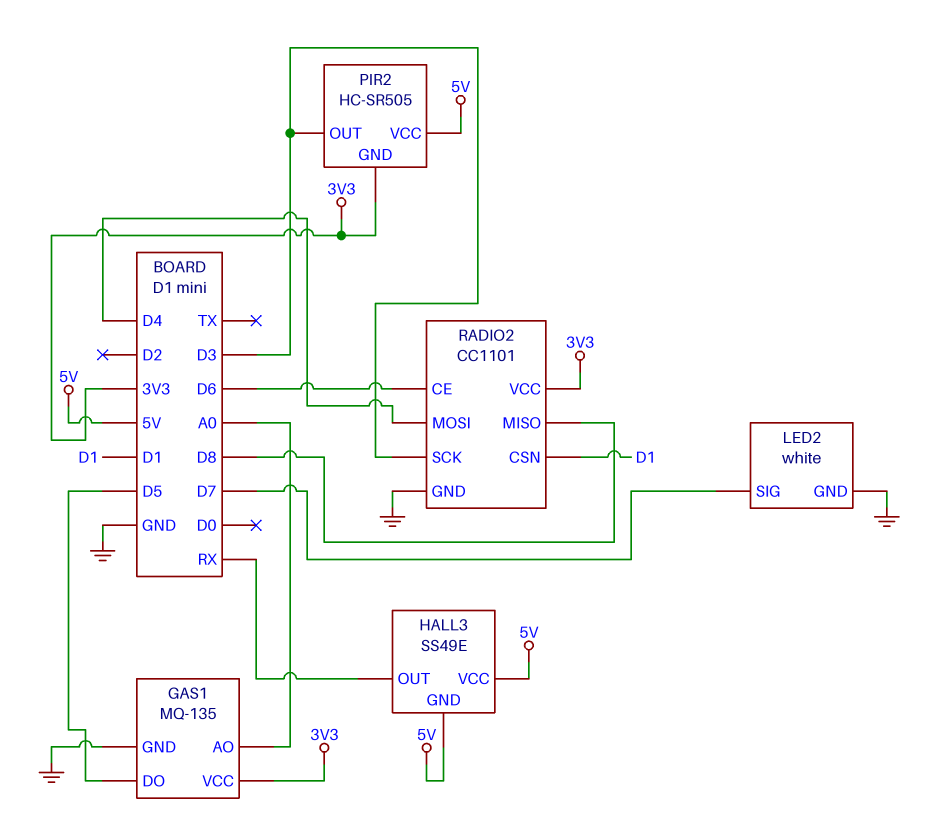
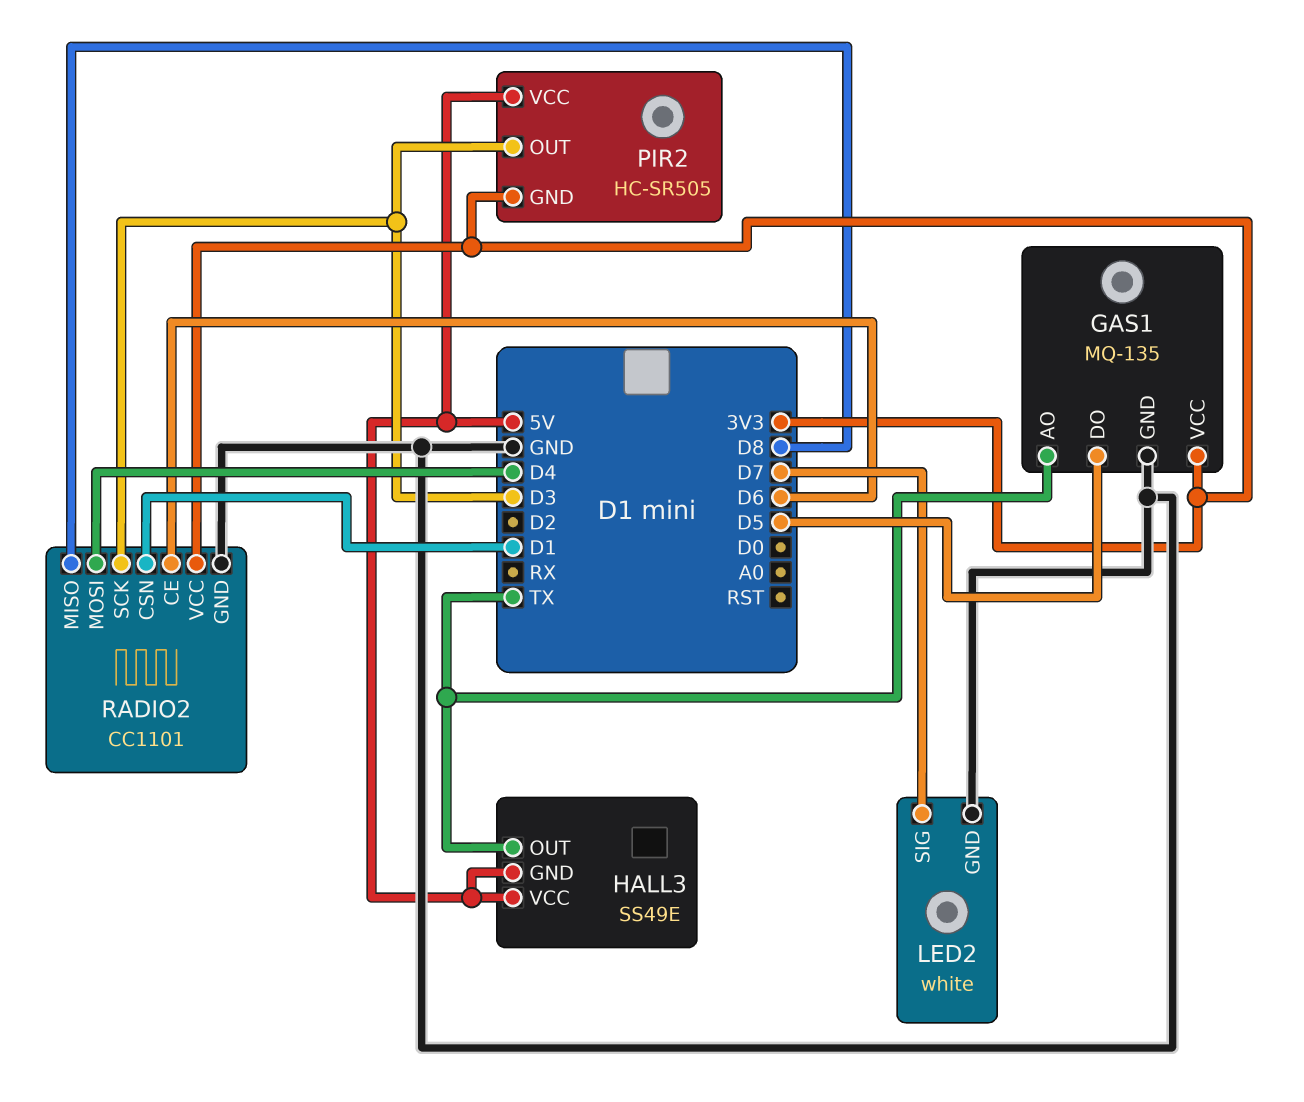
GAS1 pin AO: A0 -> TX
HALL3 pin OUT: RX -> TX

